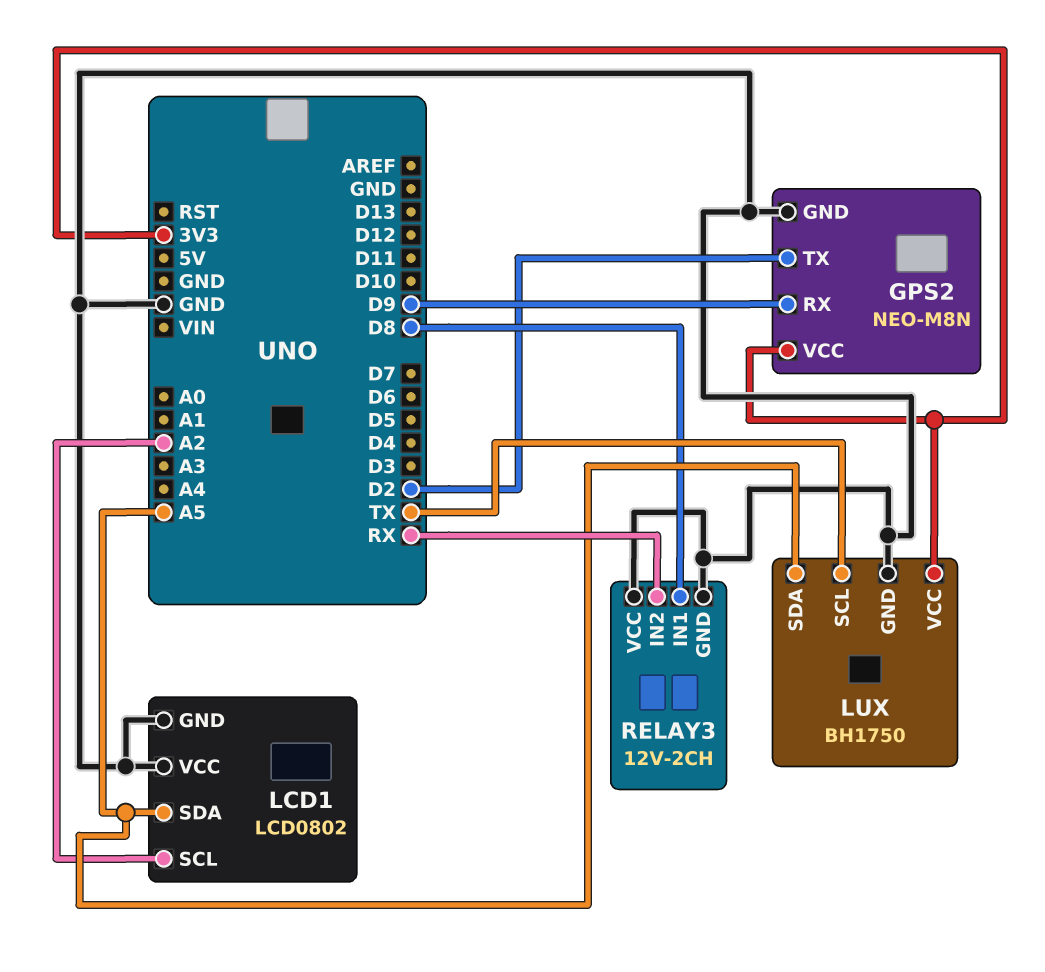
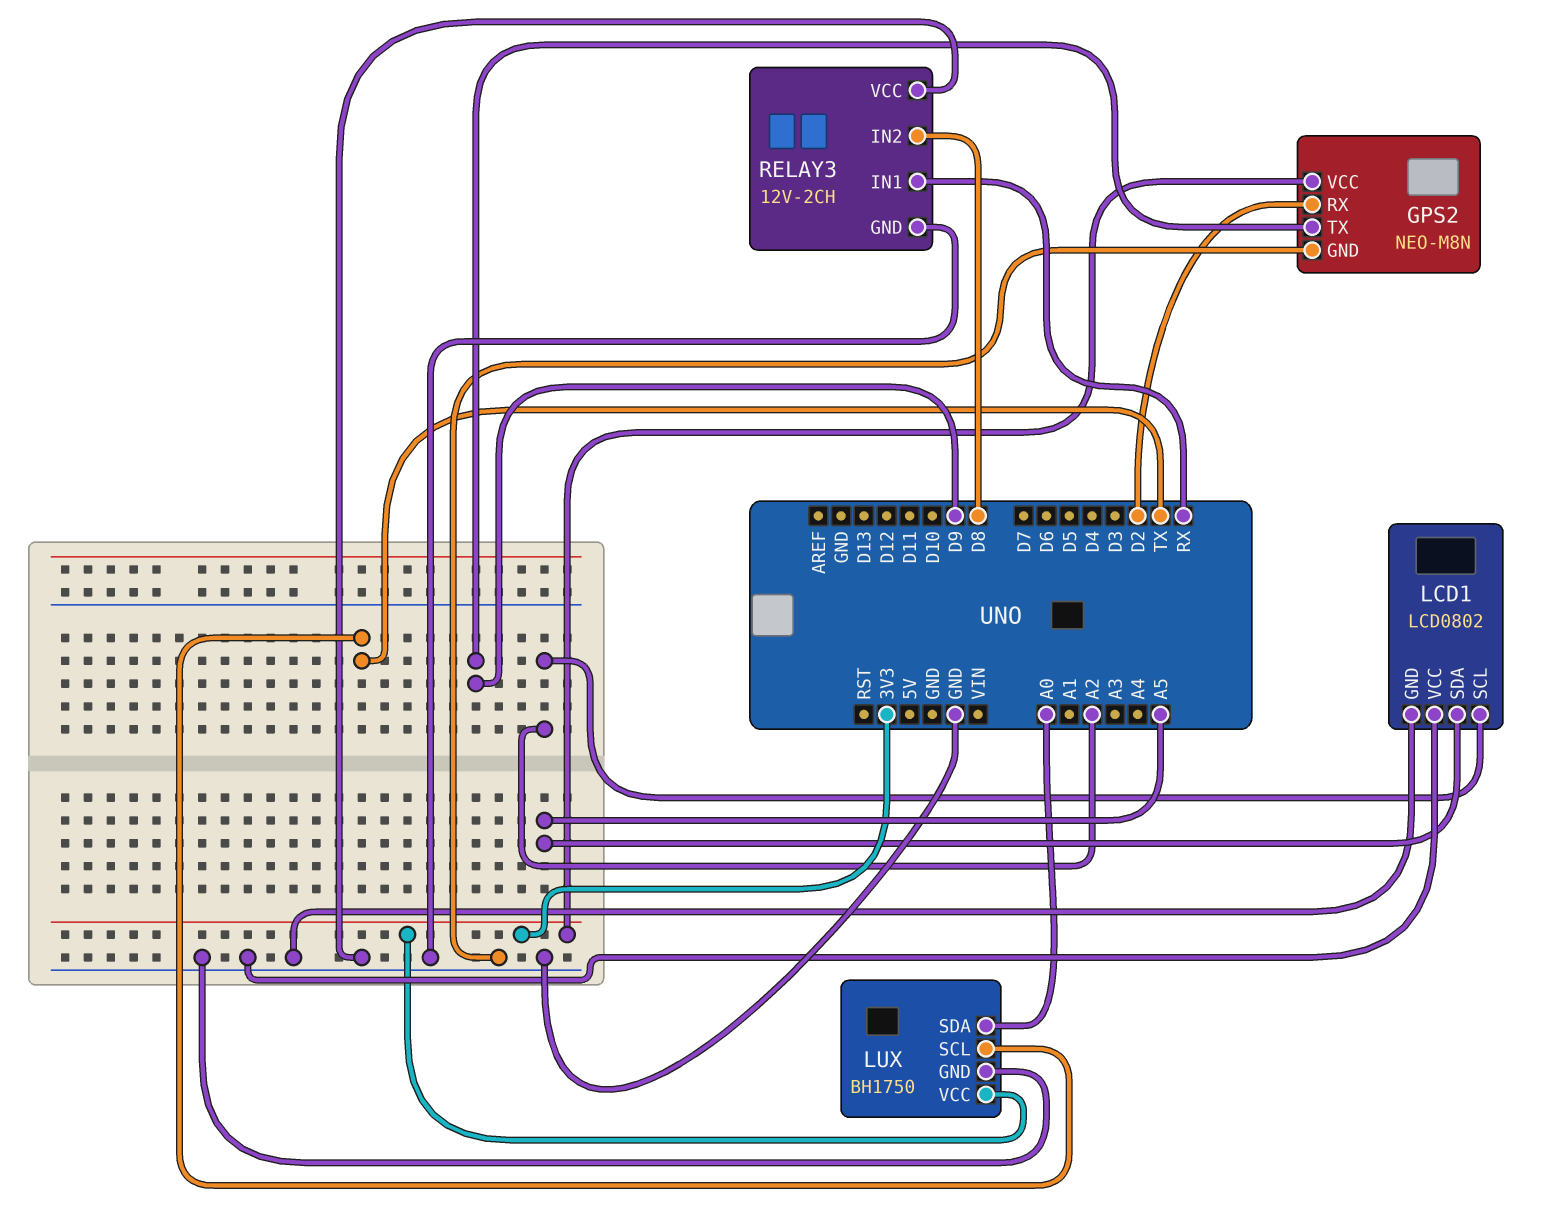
GPS2 pin RX: D9 -> D2
GPS2 pin TX: D2 -> D9
LUX pin SDA: A5 -> A0
RELAY3 pin IN1: D8 -> RX
RELAY3 pin IN2: RX -> D8

